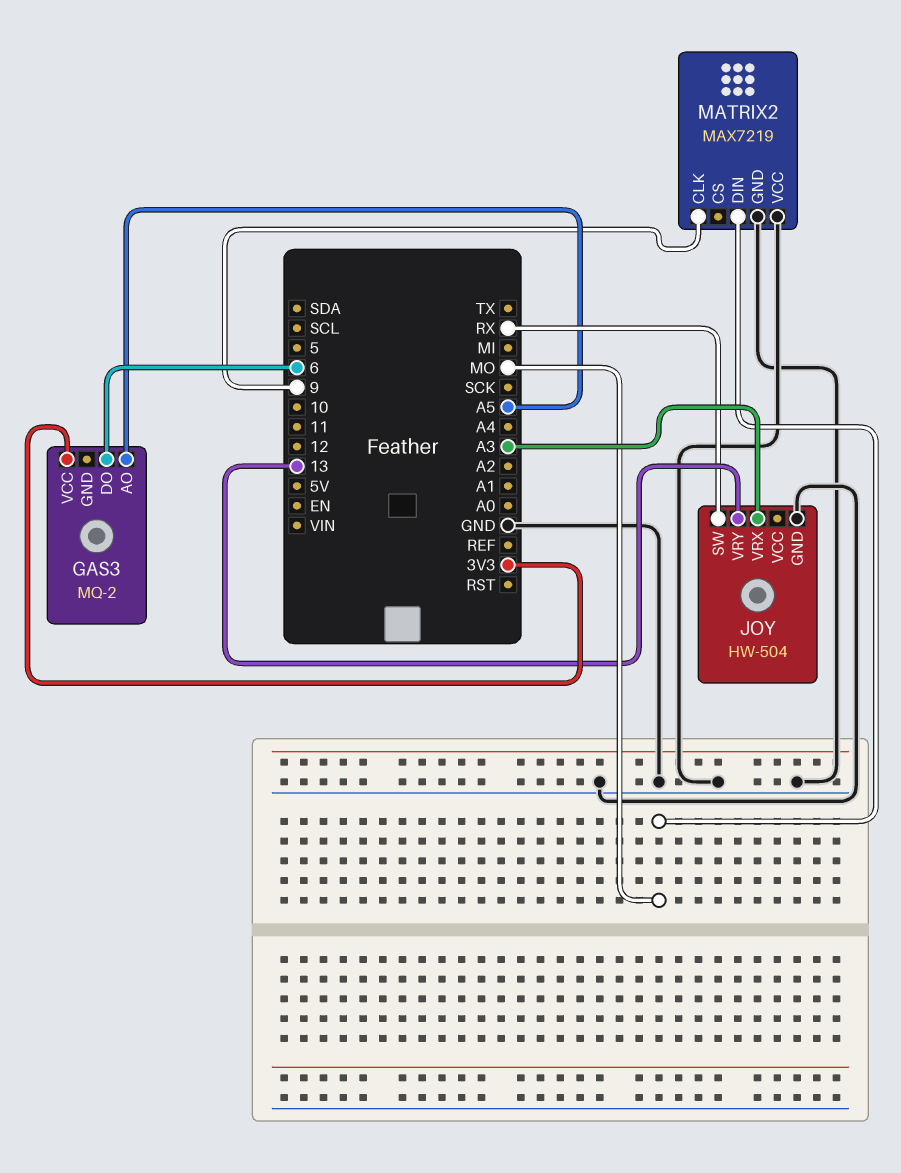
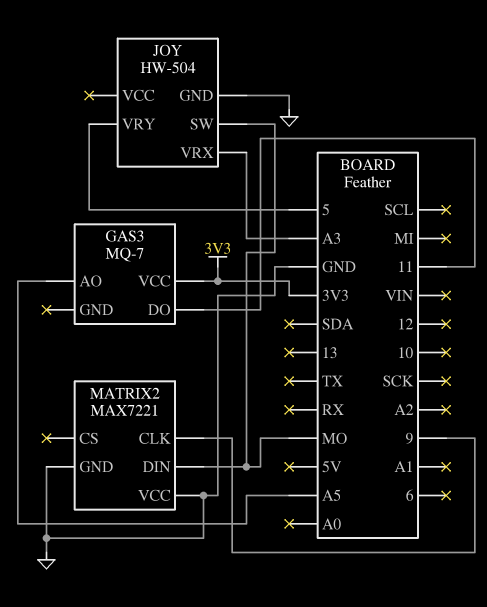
GAS3: MQ-2 -> MQ-7
GAS3 pin DO: 6 -> 11
JOY pin SW: RX -> MO
JOY pin VRY: 13 -> 5
MATRIX2: MAX7219 -> MAX7221

